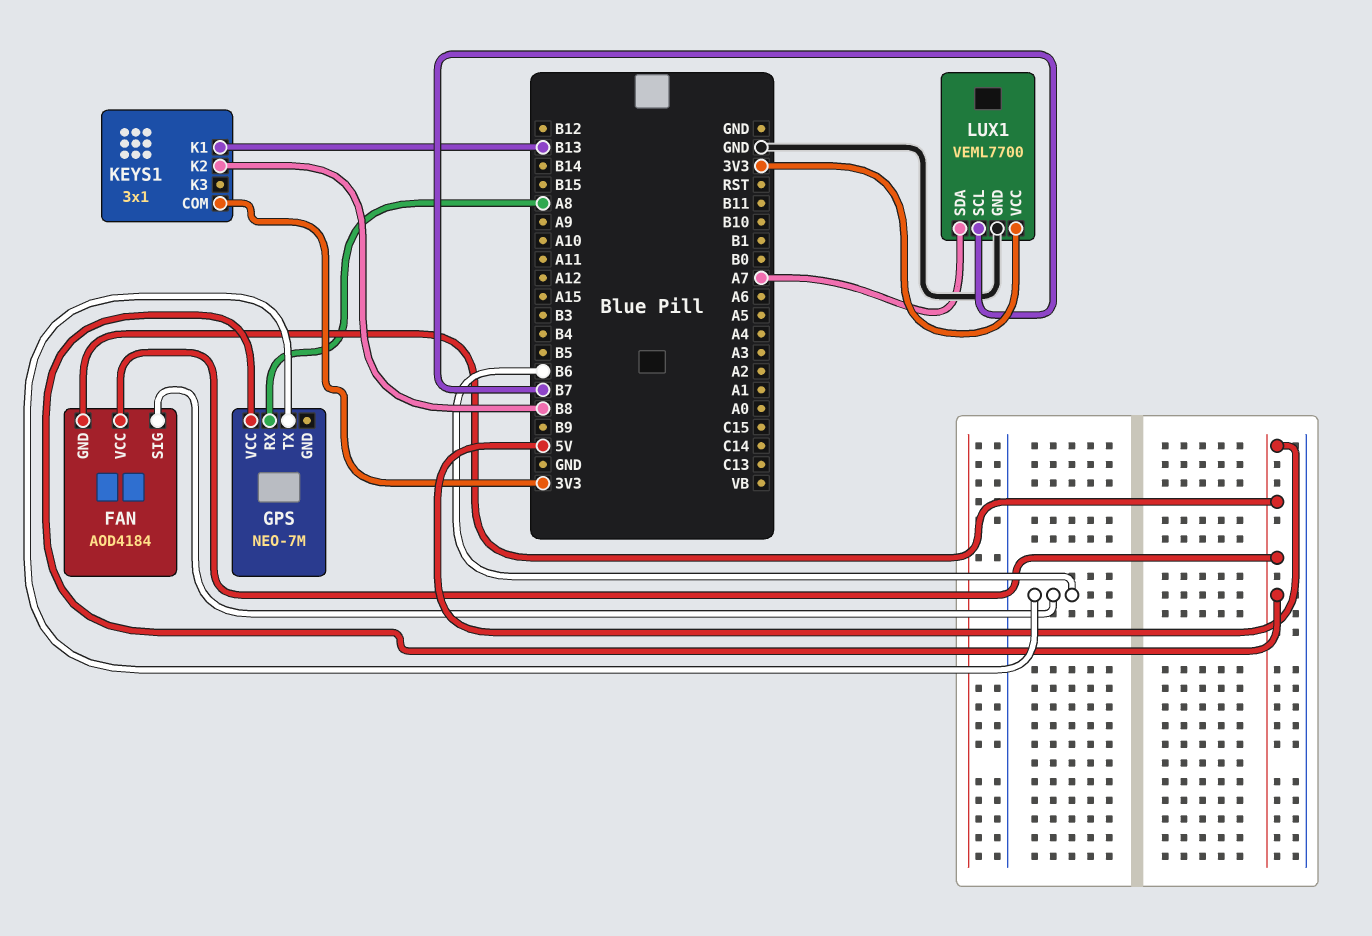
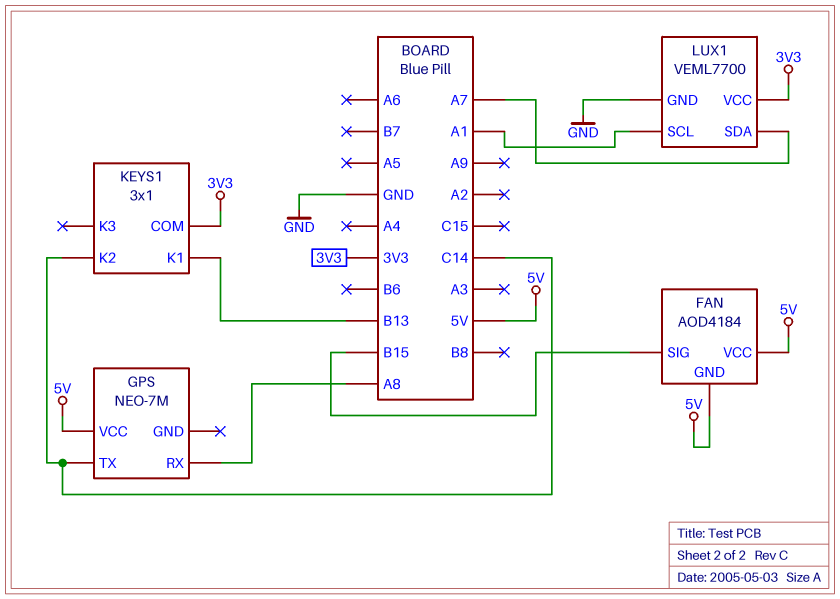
FAN pin SIG: B6 -> B15
GPS pin TX: B6 -> C14
KEYS1 pin K2: B8 -> C14
LUX1 pin SCL: B7 -> A1

